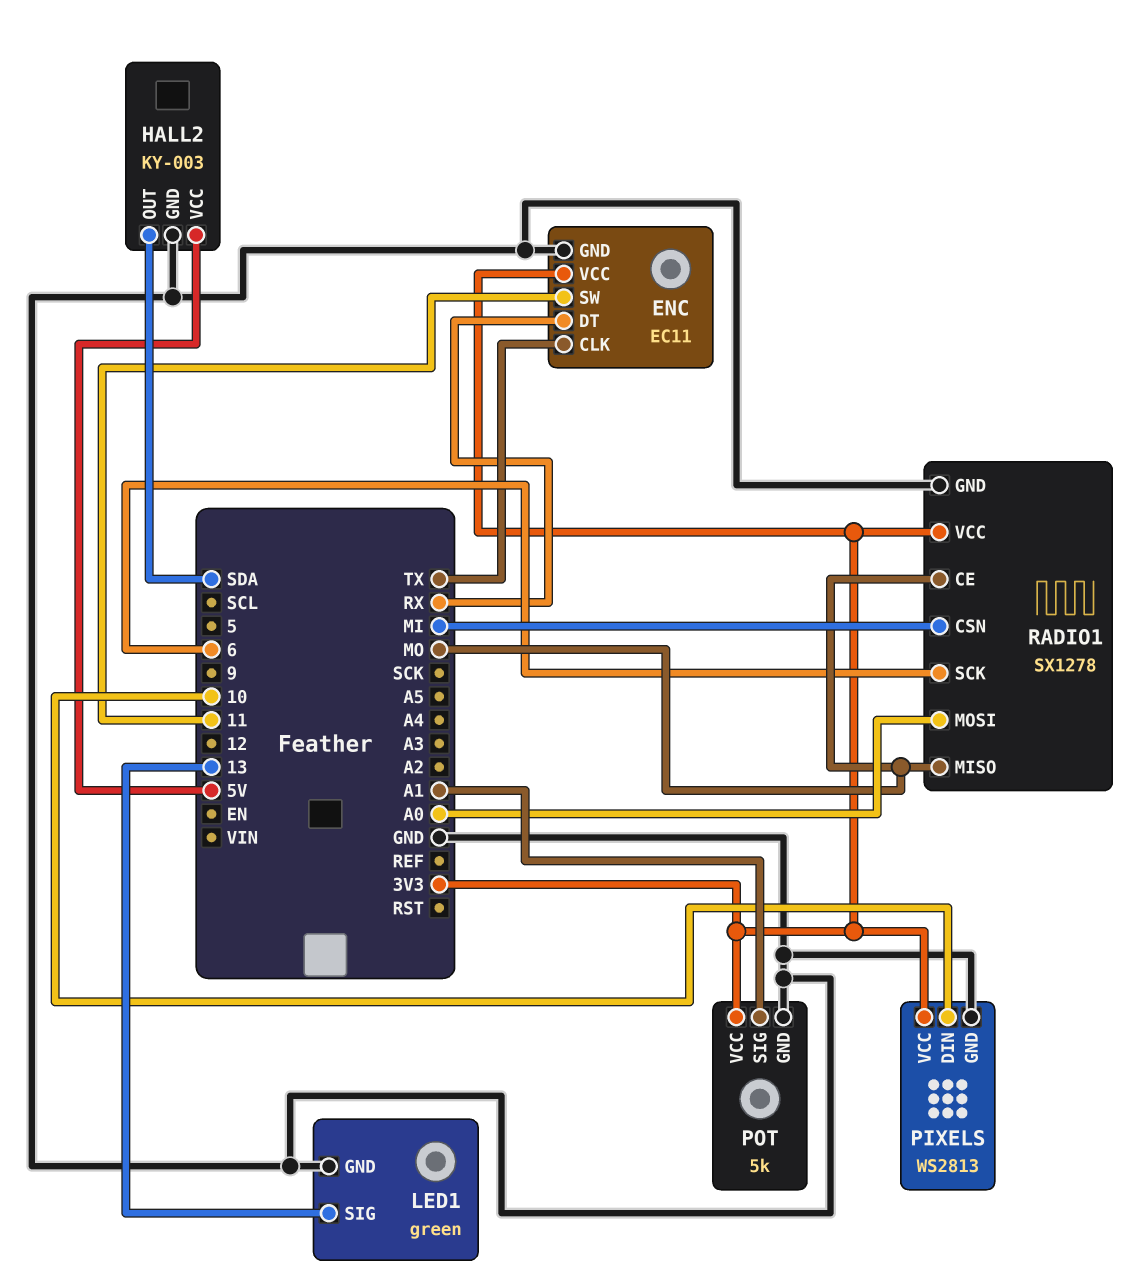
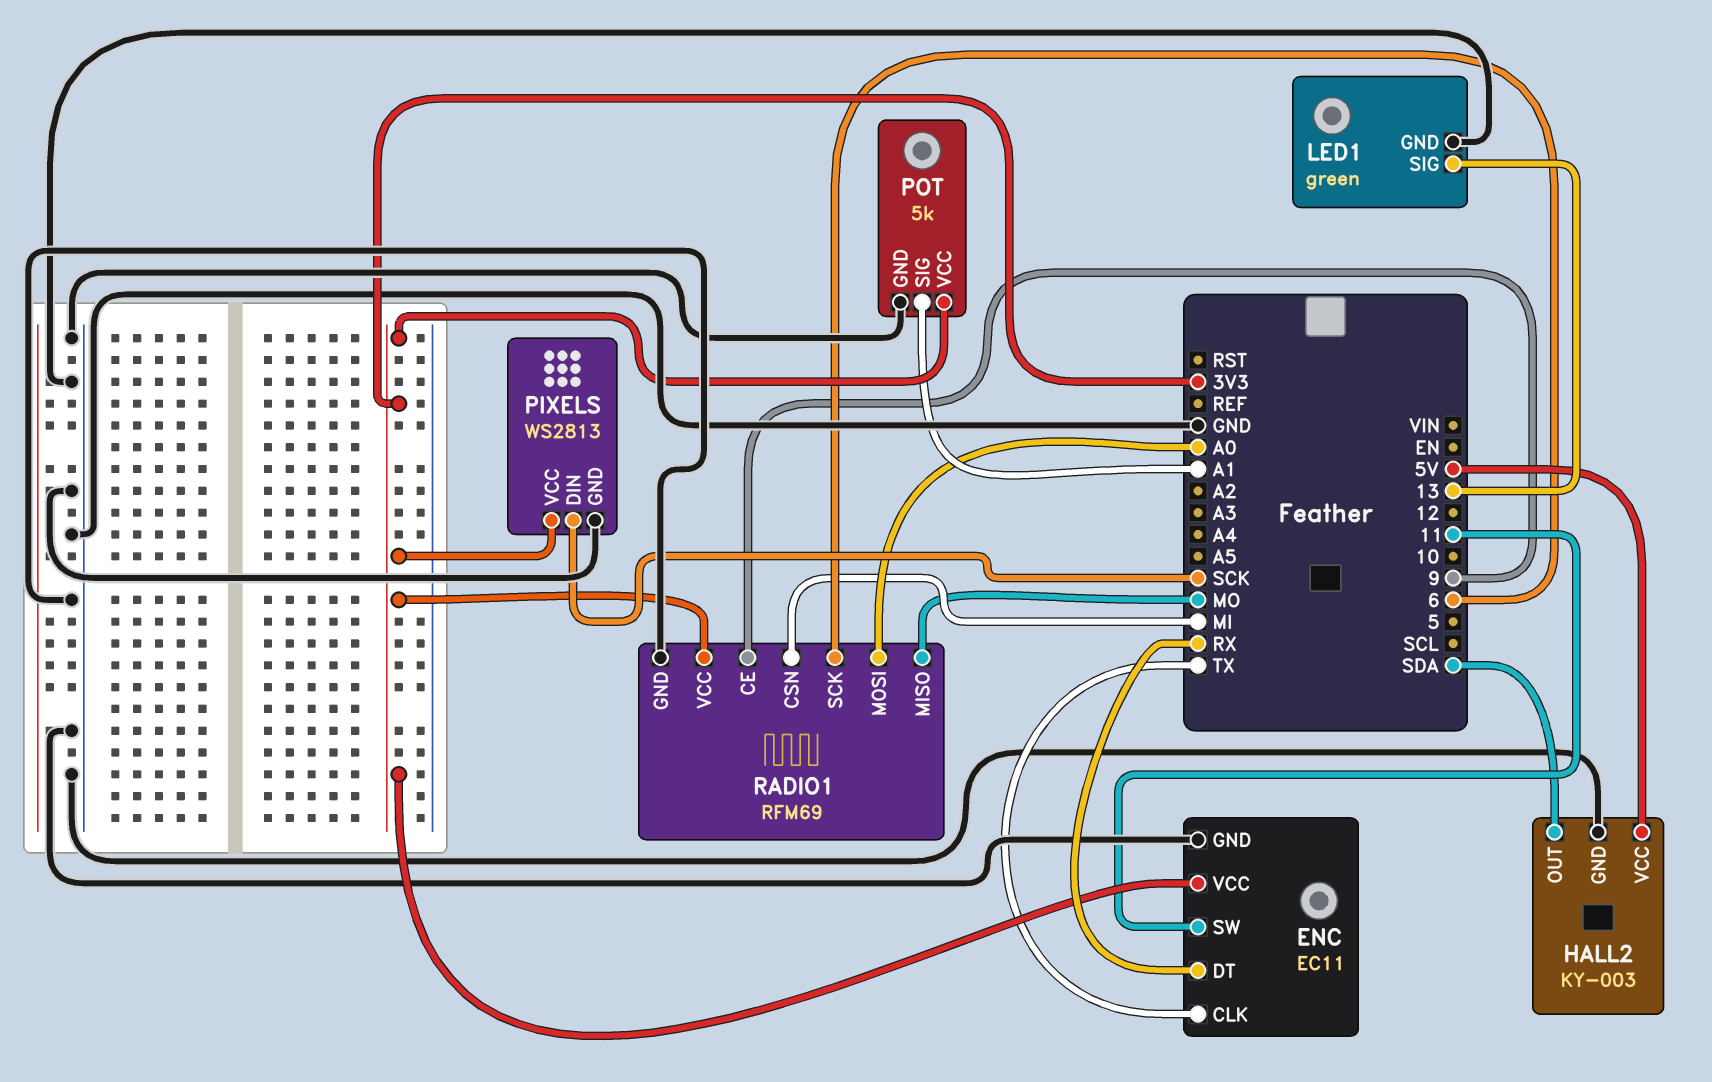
PIXELS pin DIN: 10 -> SCK
RADIO1: SX1278 -> RFM69
RADIO1 pin CE: MO -> 9

